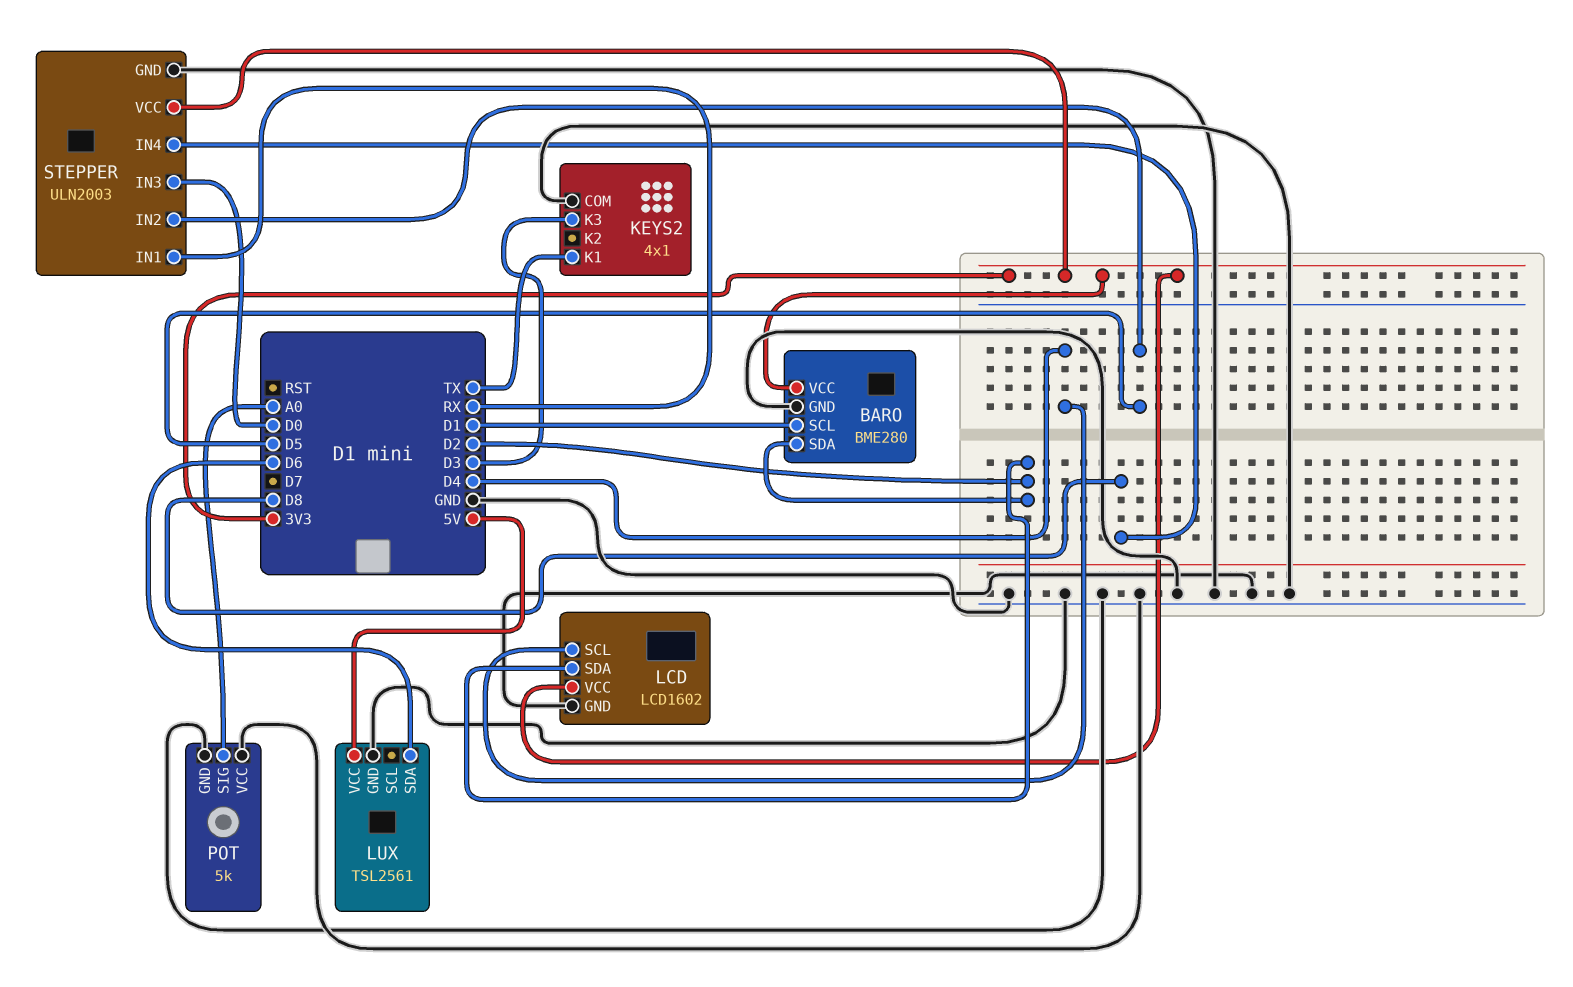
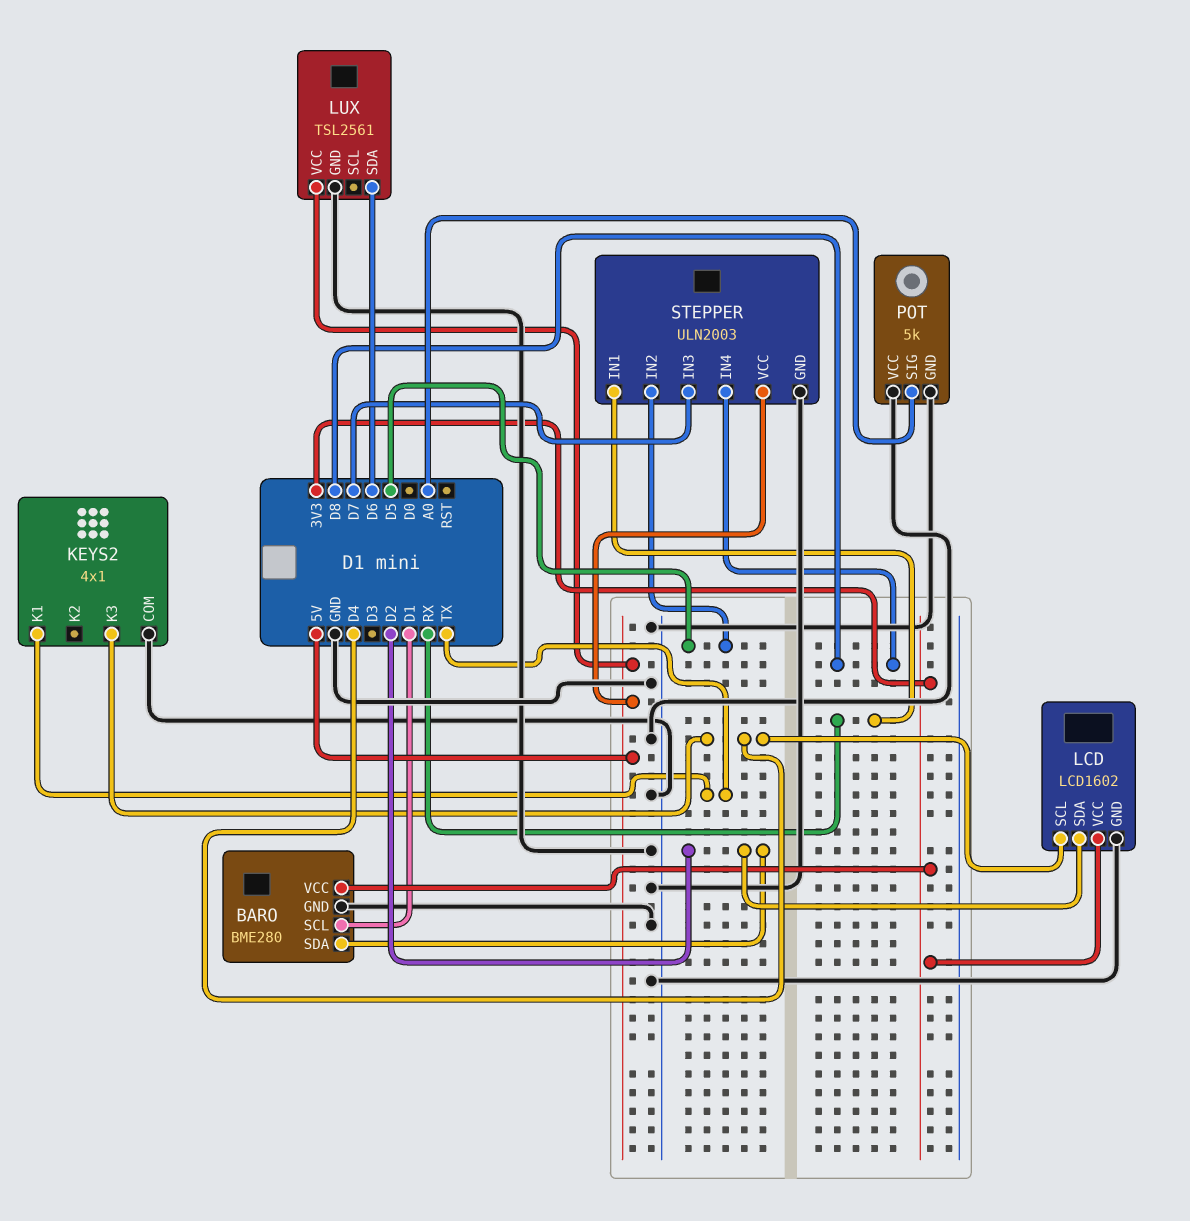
KEYS2 pin K3: D3 -> D4
STEPPER pin IN3: D0 -> D7
STEPPER pin VCC: 3V3 -> 5V

